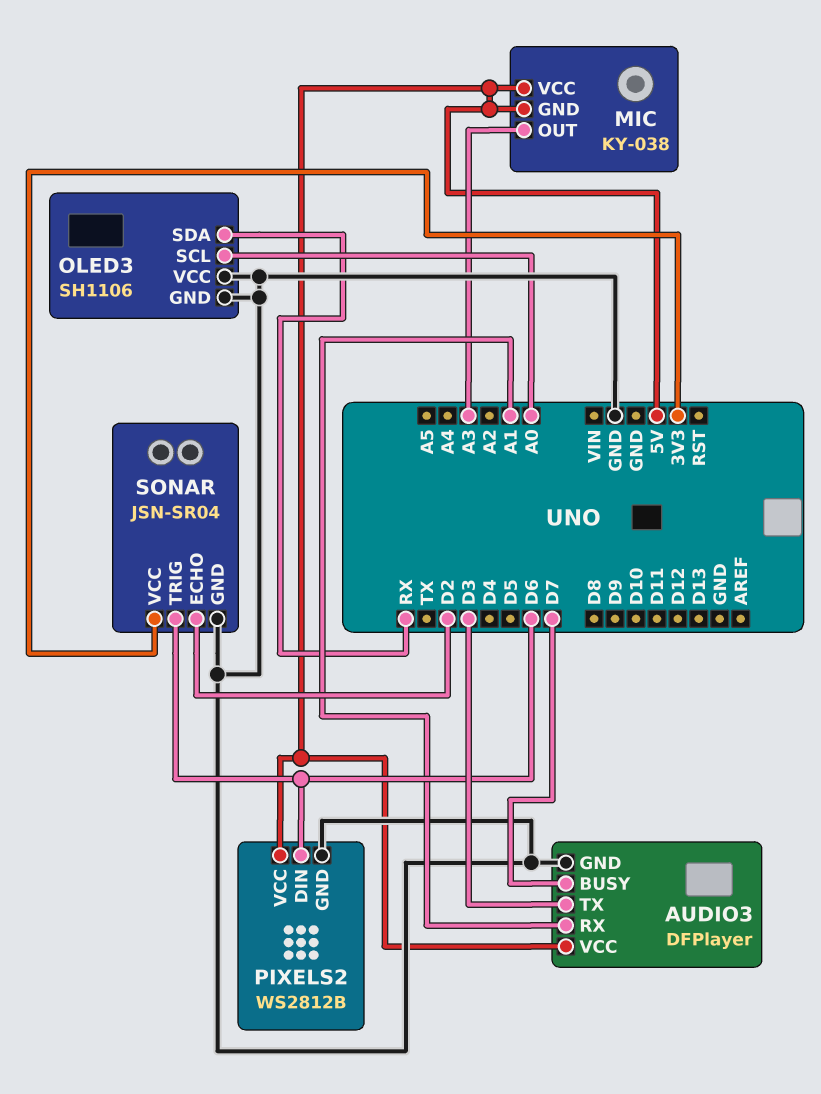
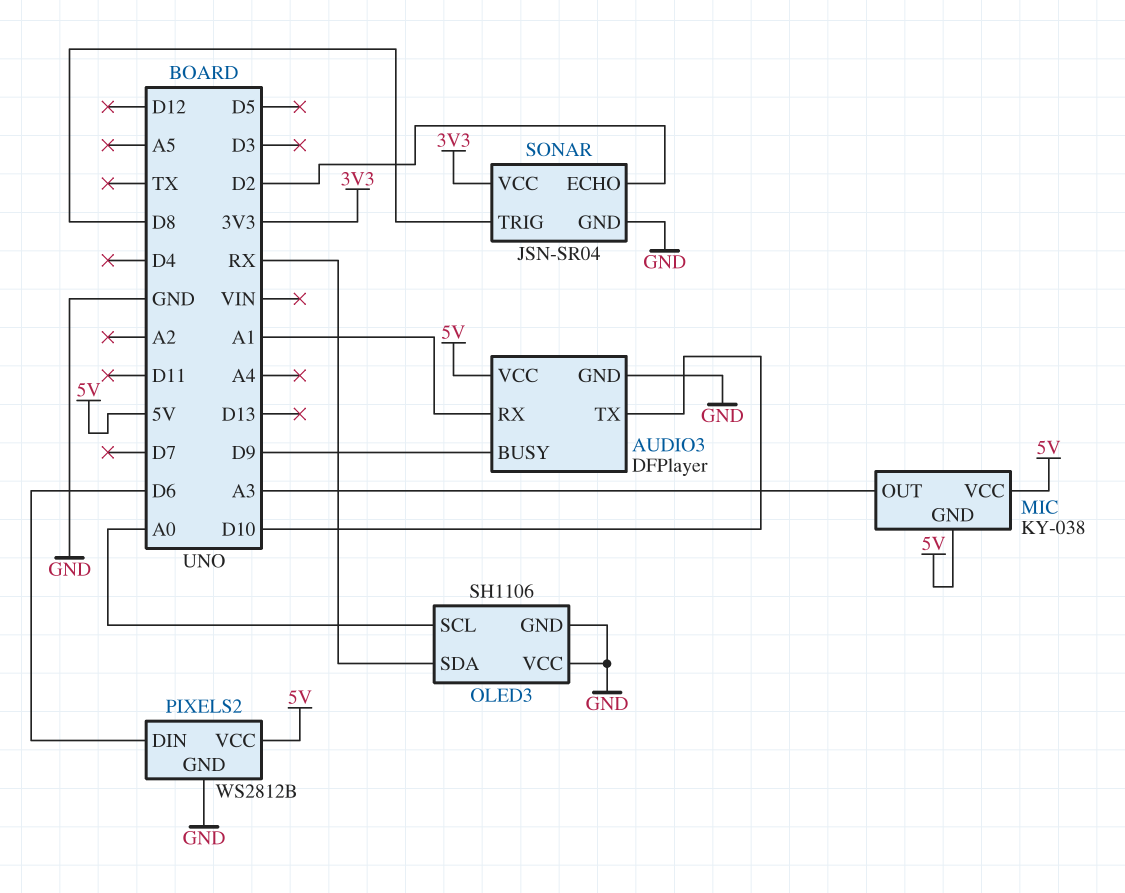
AUDIO3 pin BUSY: D7 -> D9
AUDIO3 pin TX: D3 -> D10
SONAR pin TRIG: D6 -> D8

